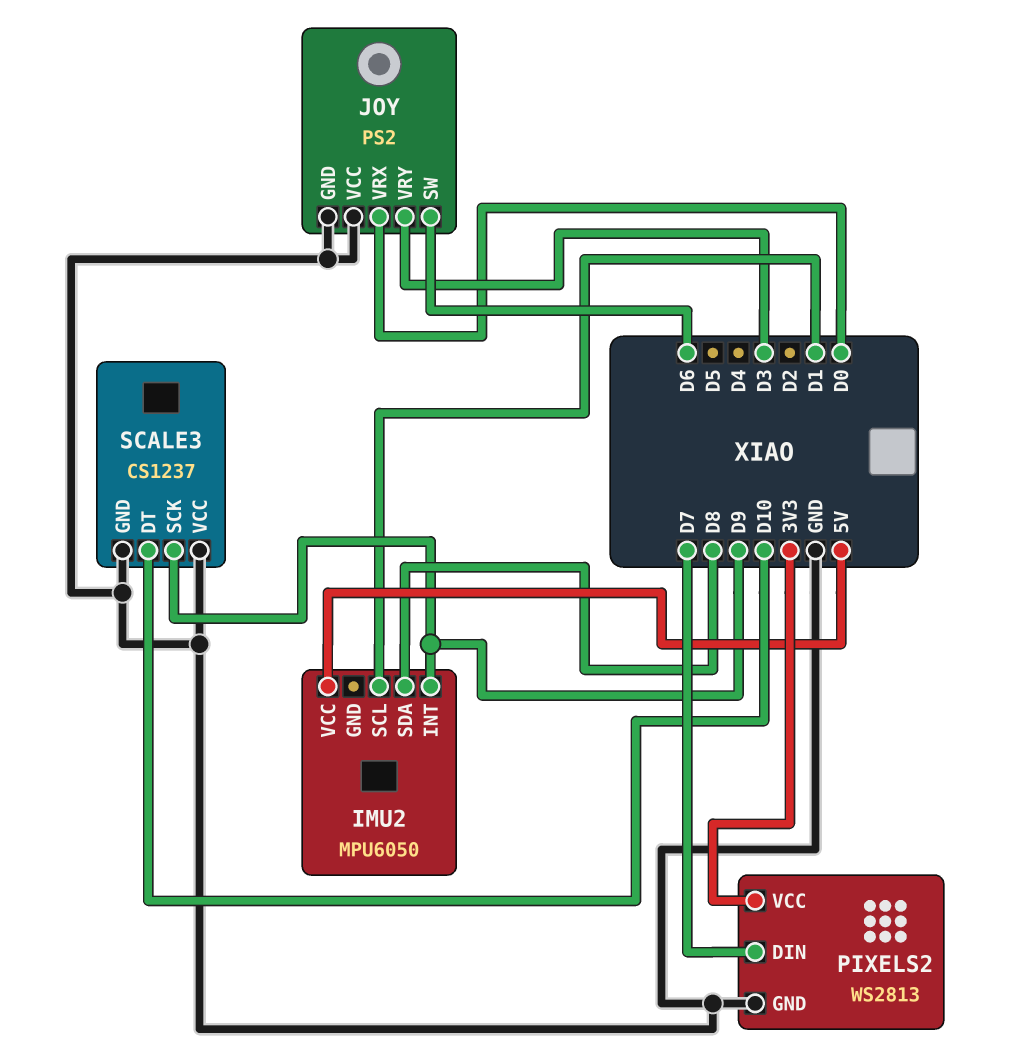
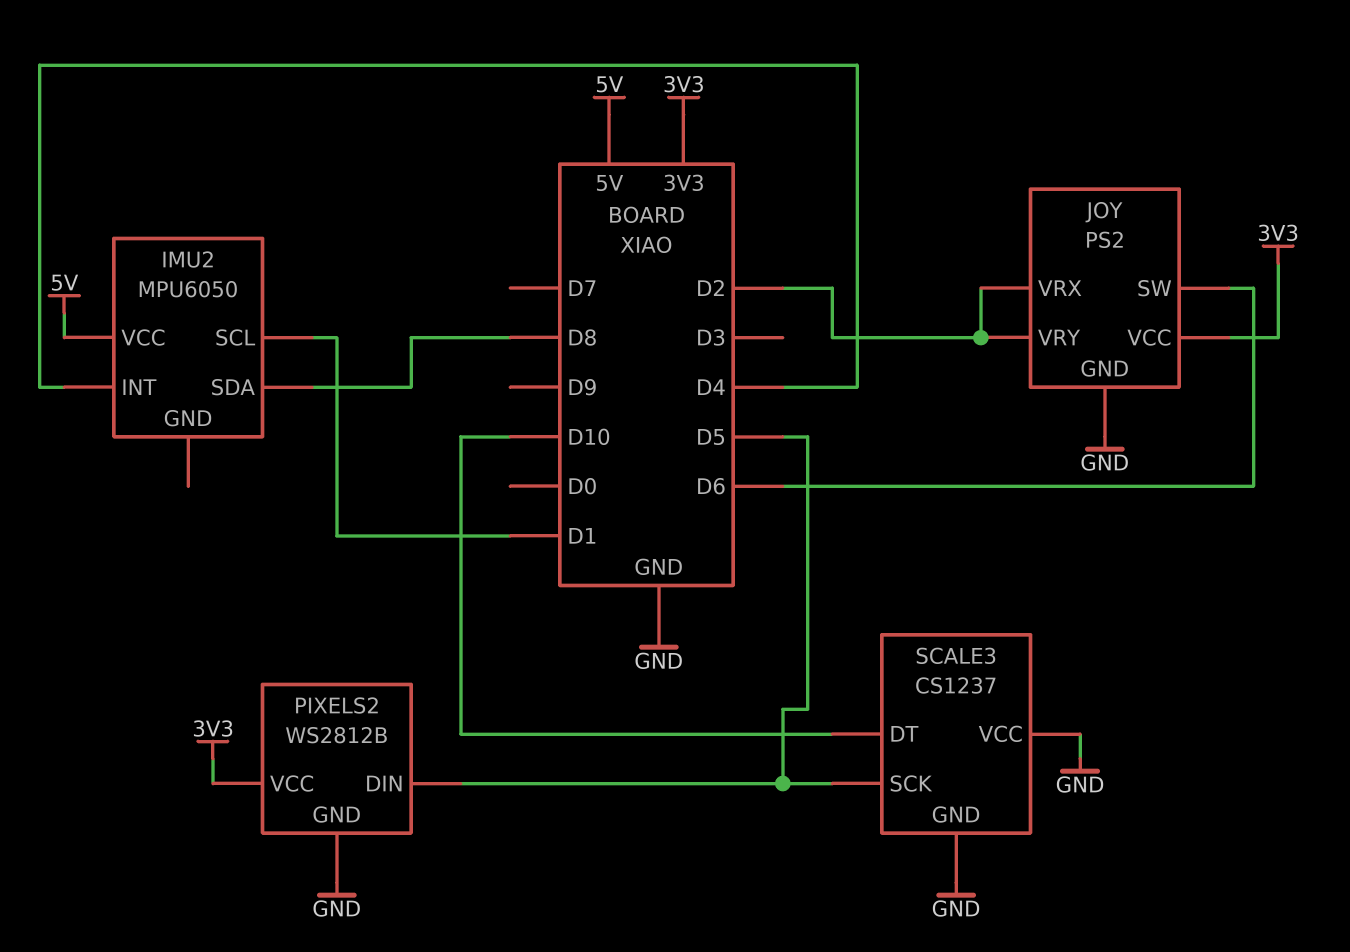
IMU2 pin INT: D9 -> D4
JOY pin VCC: GND -> 3V3
JOY pin VRX: D0 -> D2
JOY pin VRY: D3 -> D2
PIXELS2: WS2813 -> WS2812B
PIXELS2 pin DIN: D7 -> D5
SCALE3 pin SCK: D9 -> D5

